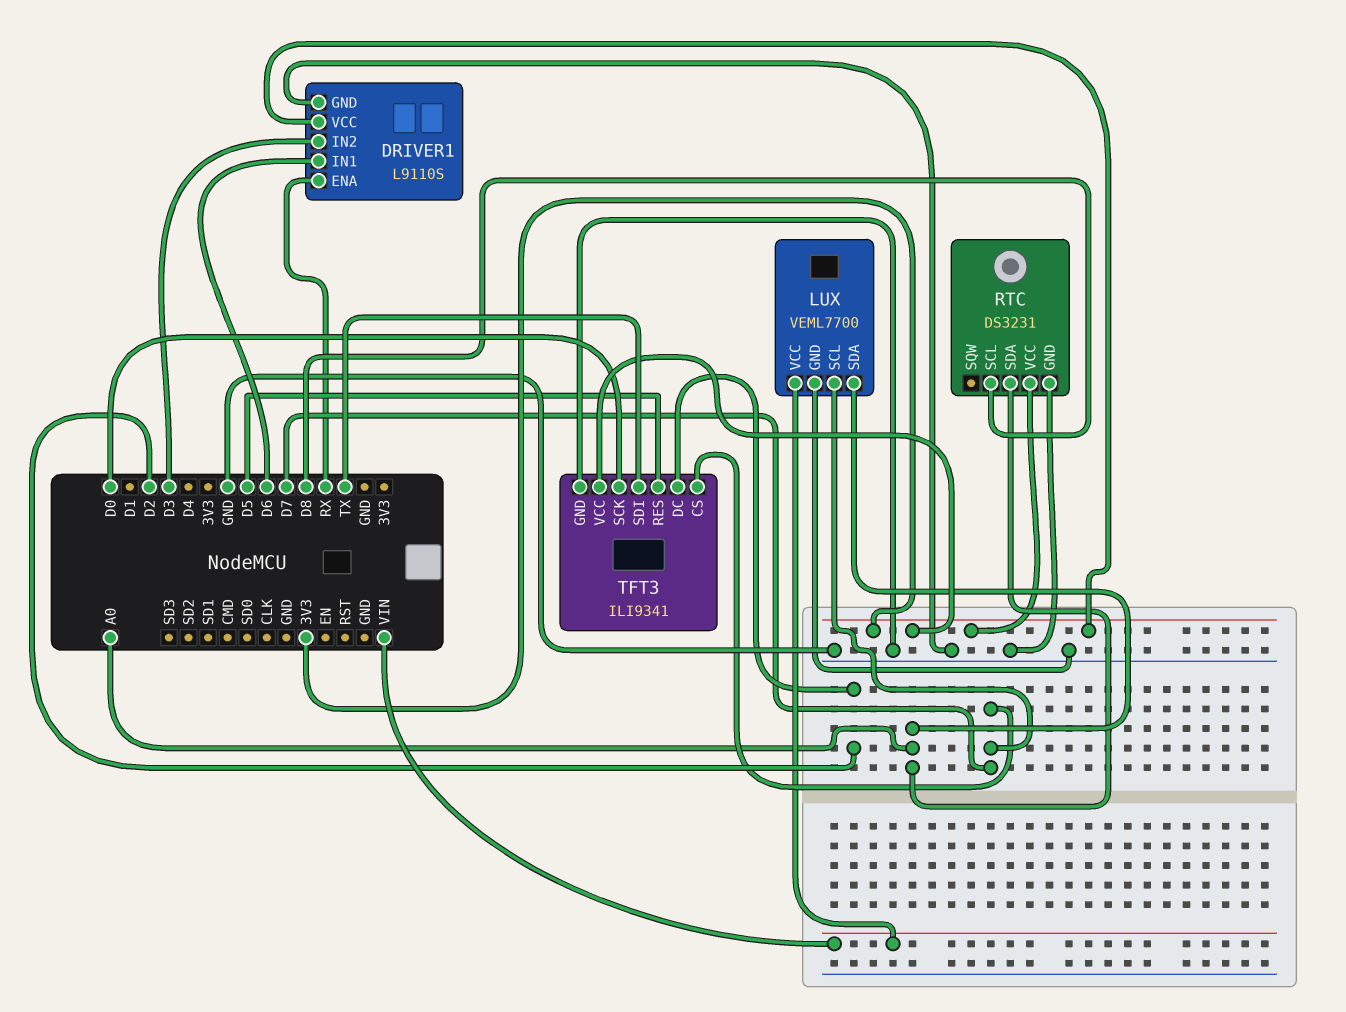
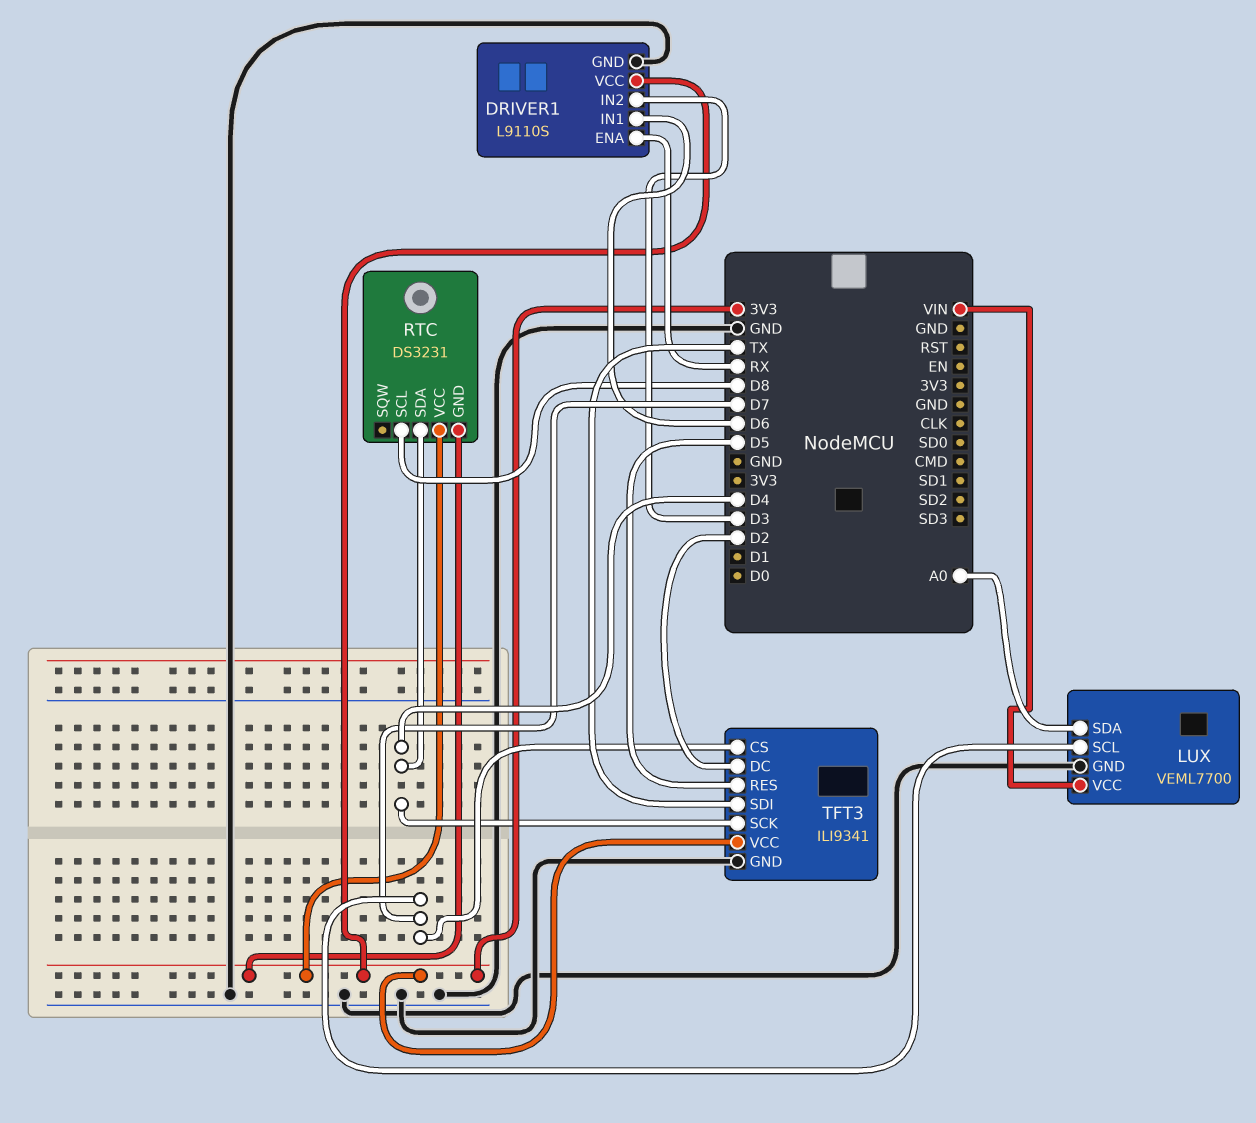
RTC pin GND: GND -> 3V3
RTC pin SDA: A0 -> D4
TFT3 pin SCK: D0 -> D4

